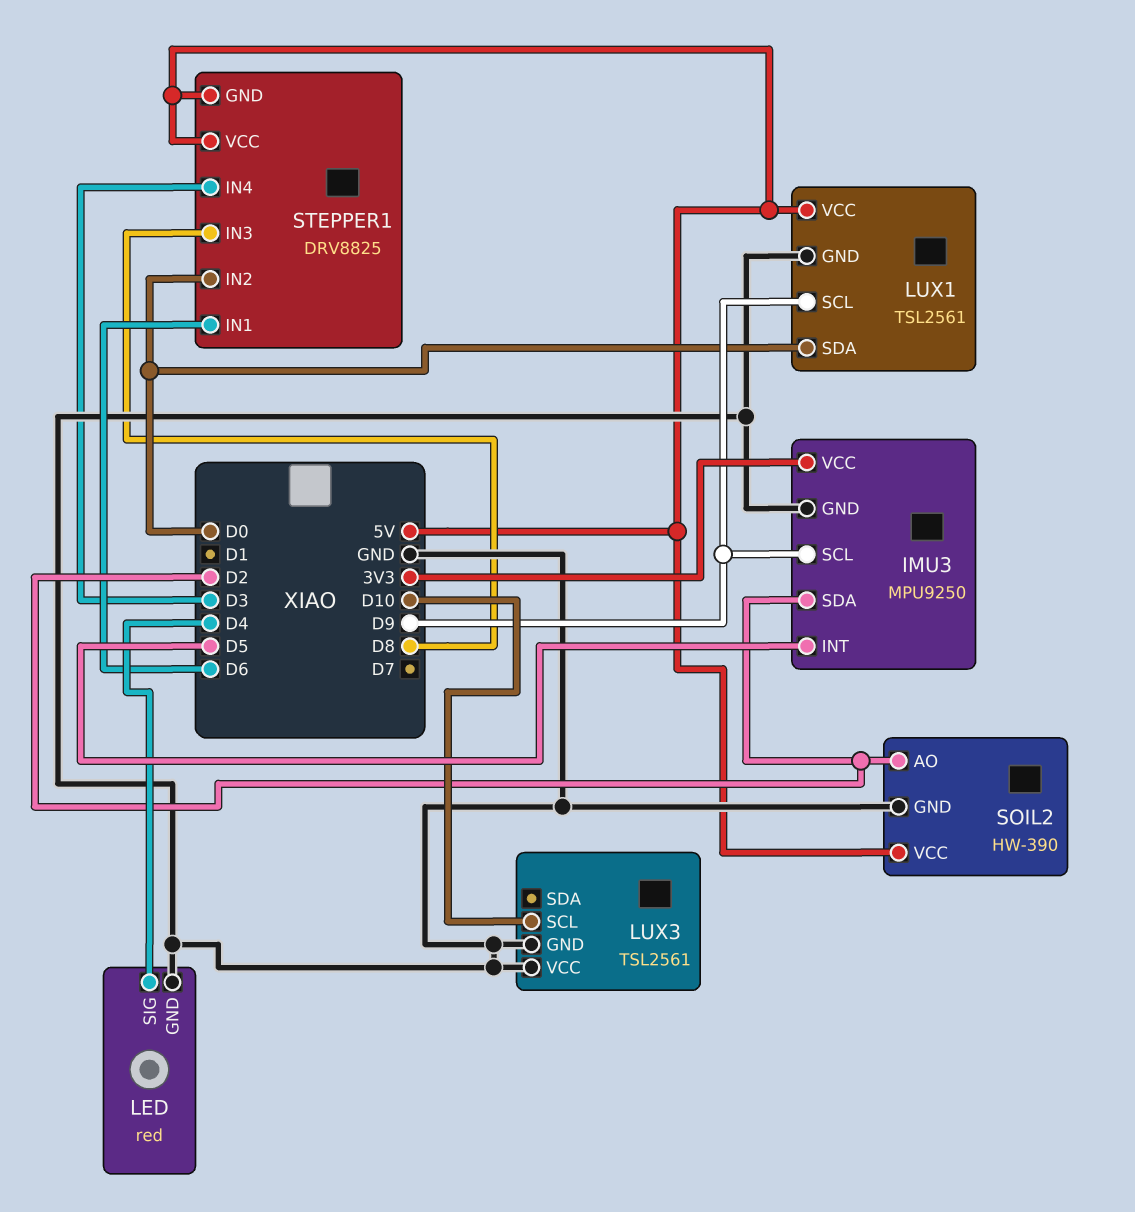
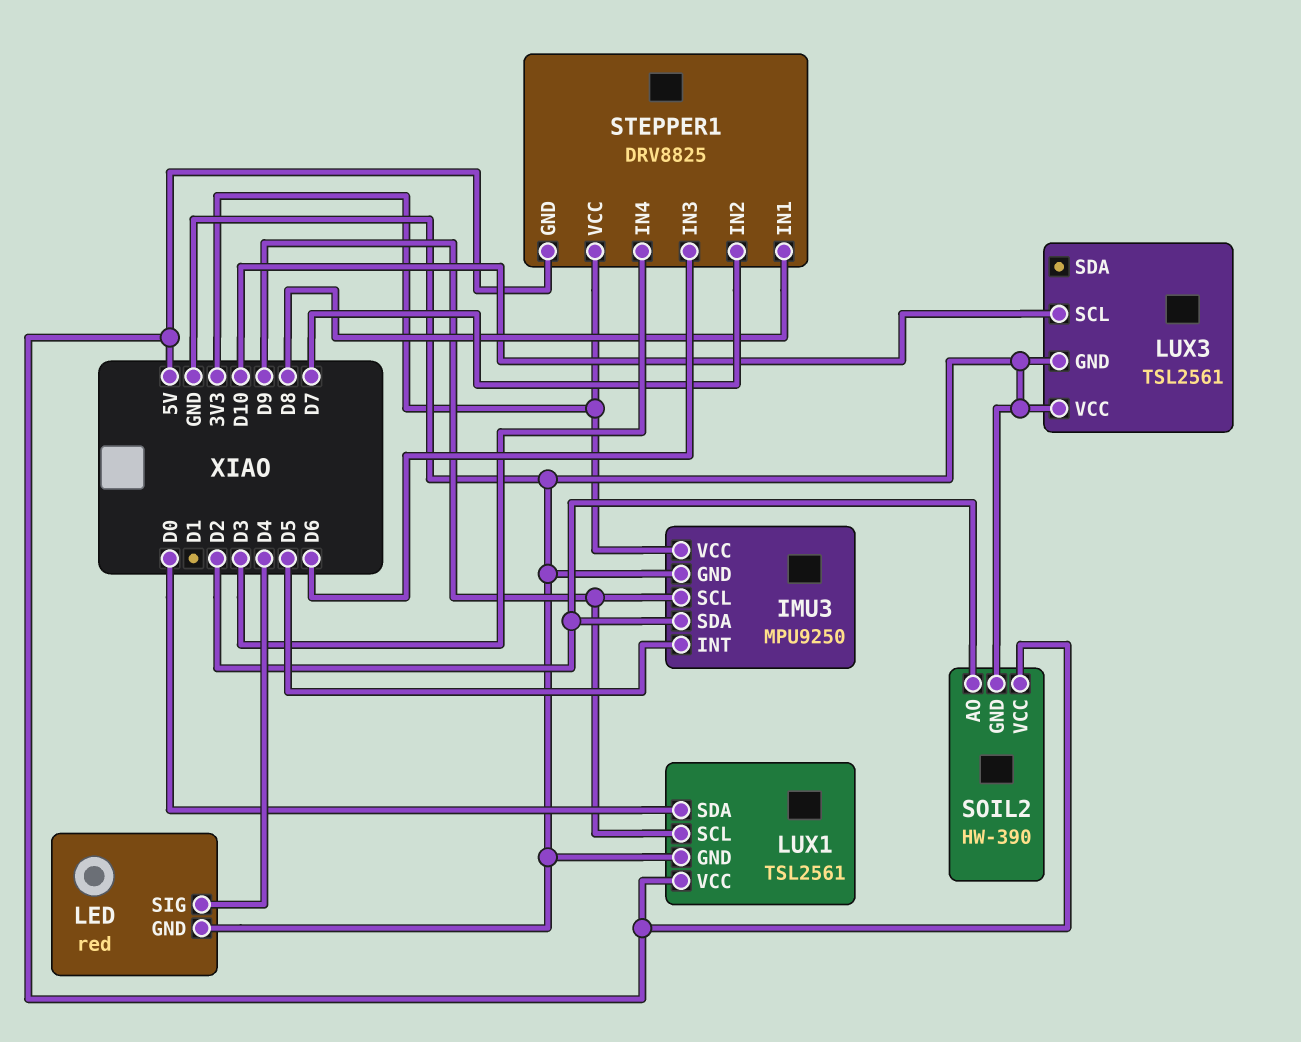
STEPPER1 pin IN1: D6 -> D8
STEPPER1 pin IN2: D0 -> D7
STEPPER1 pin IN3: D8 -> D6
STEPPER1 pin VCC: 5V -> 3V3

